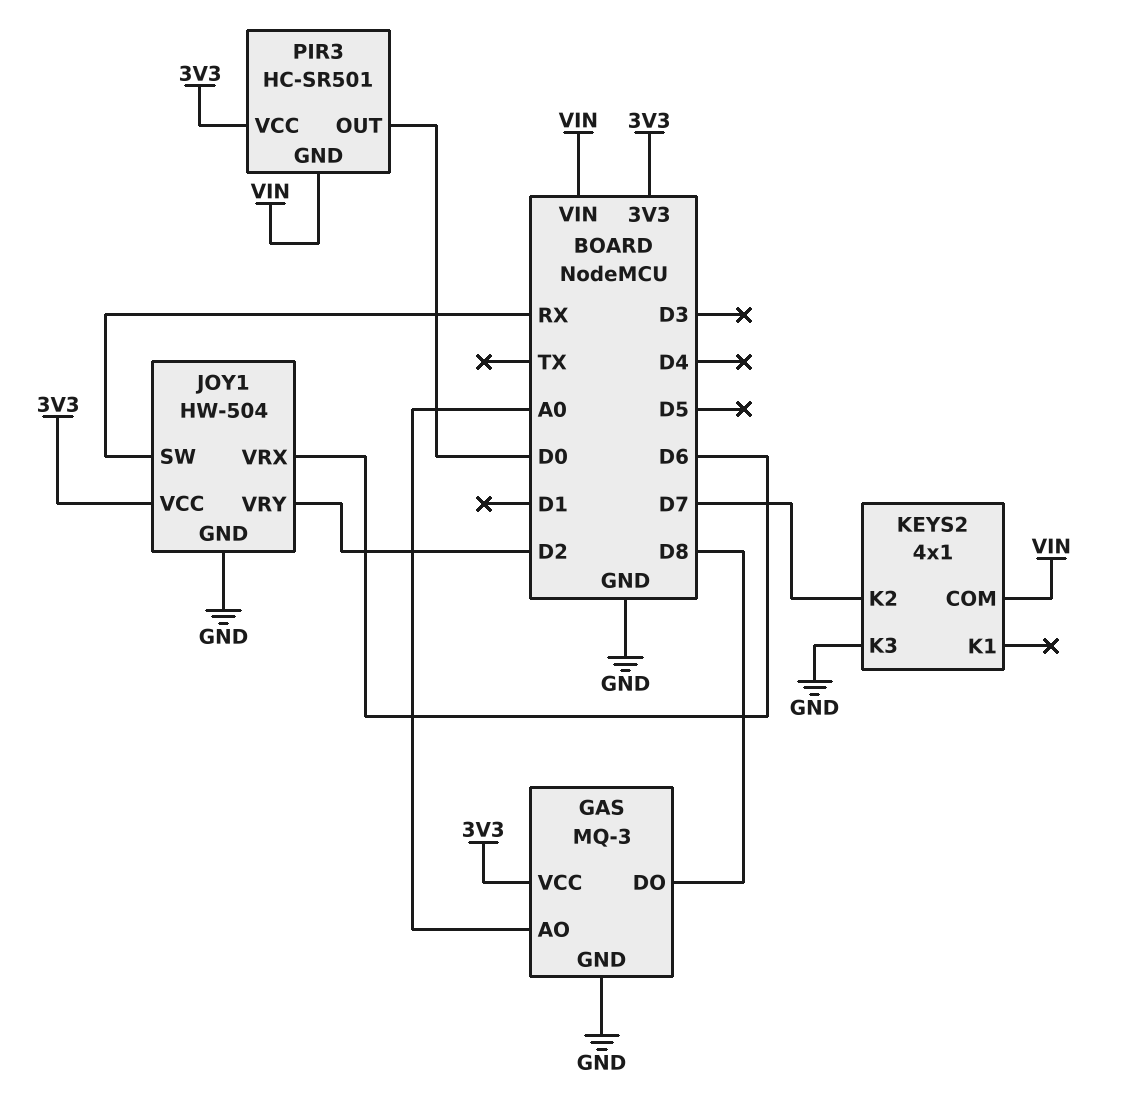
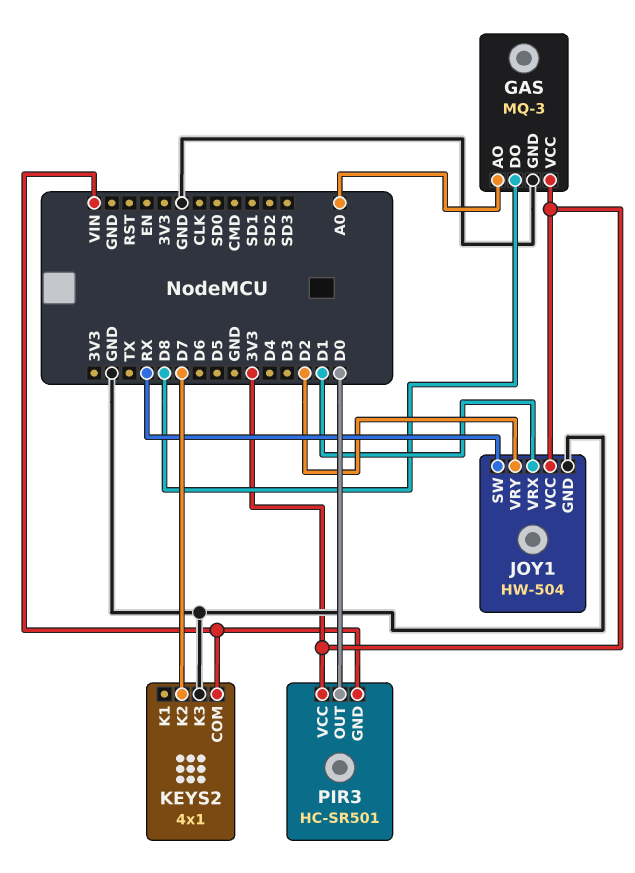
JOY1 pin VRX: D6 -> D1

